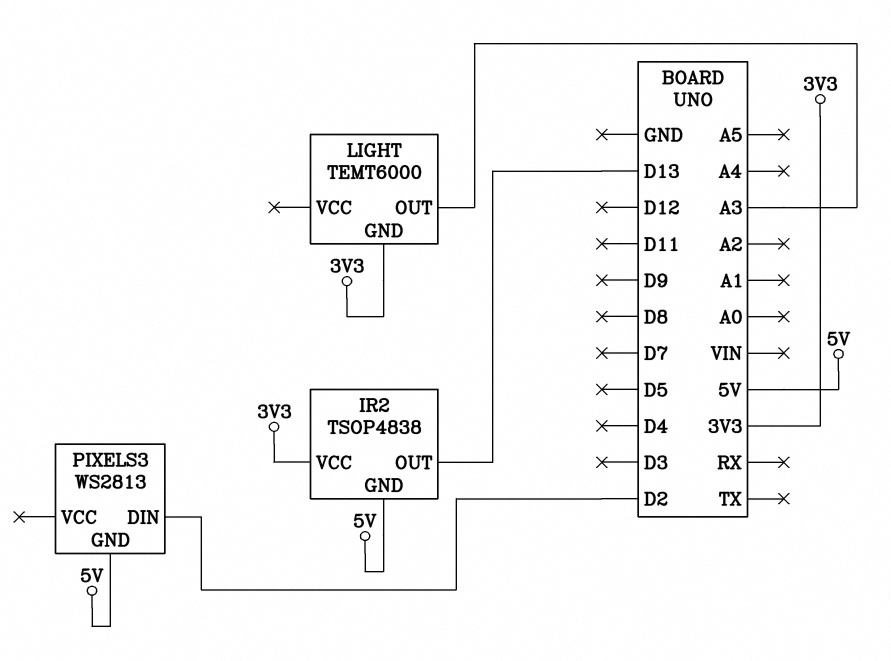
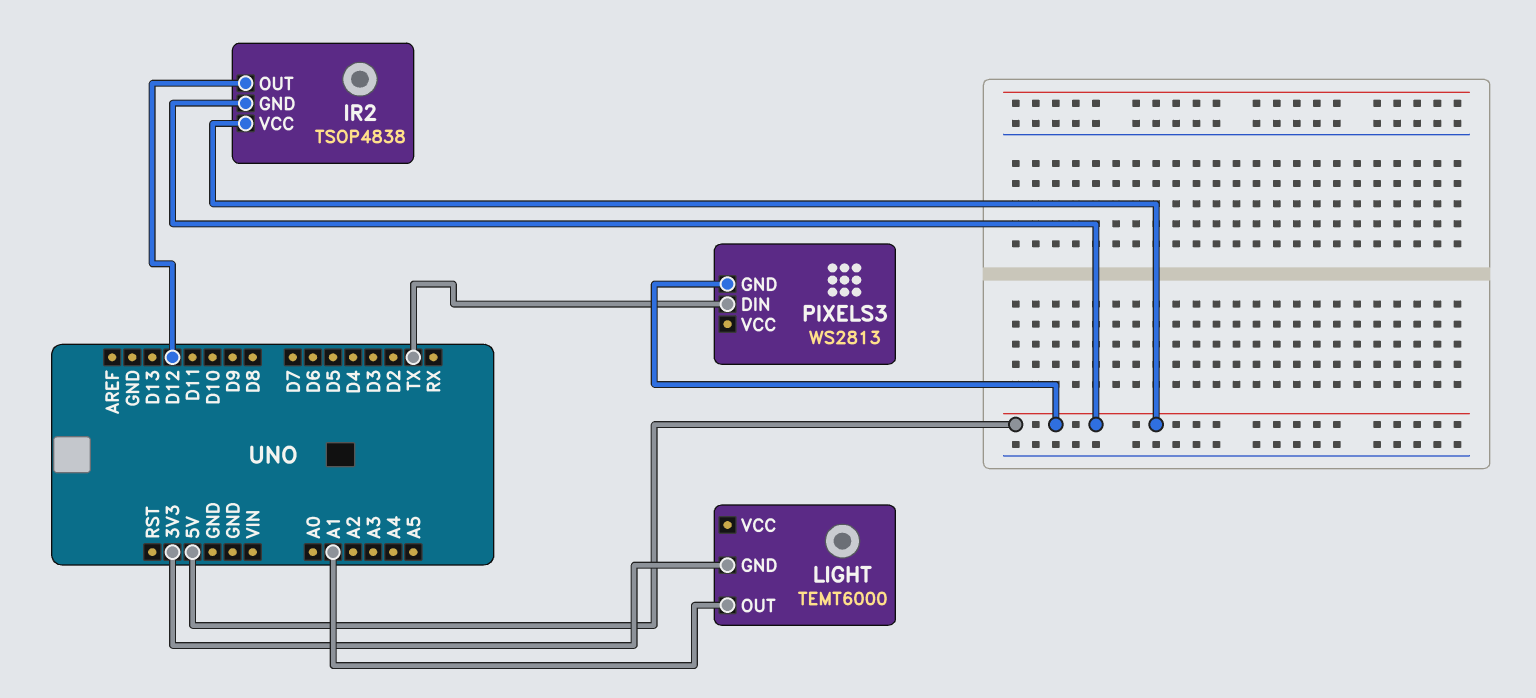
IR2 pin OUT: D13 -> D12
IR2 pin VCC: 3V3 -> 5V
LIGHT pin OUT: A3 -> A1
PIXELS3 pin DIN: D2 -> TX

